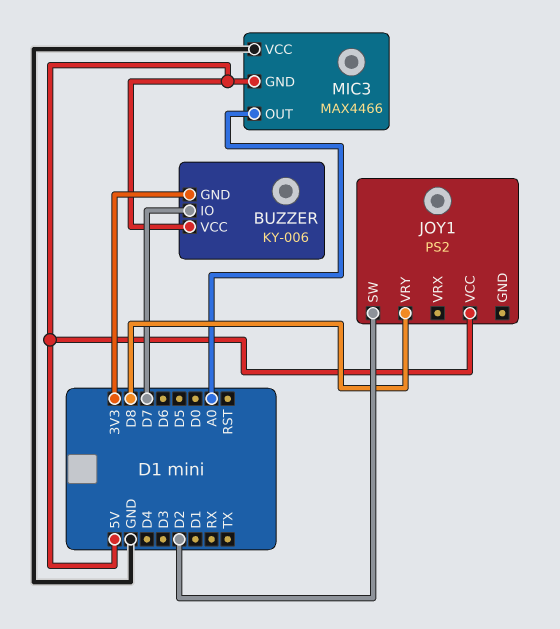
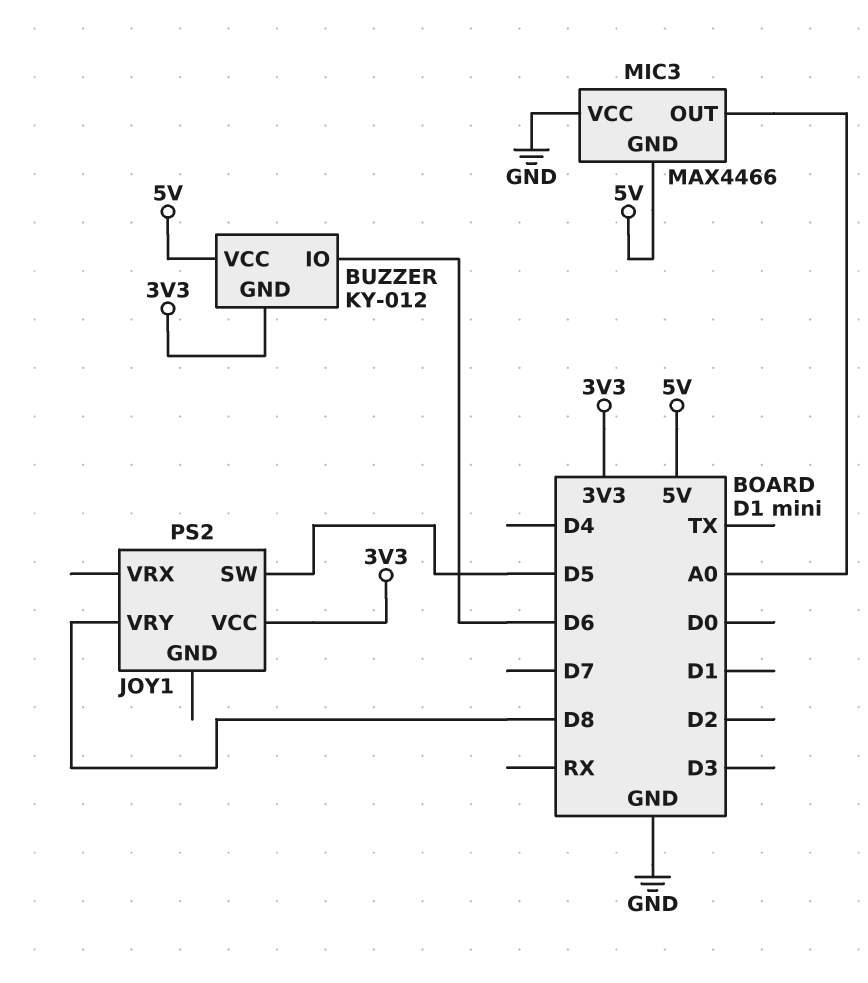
BUZZER: KY-006 -> KY-012
BUZZER pin IO: D7 -> D6
JOY1 pin SW: D2 -> D5
JOY1 pin VCC: 5V -> 3V3

